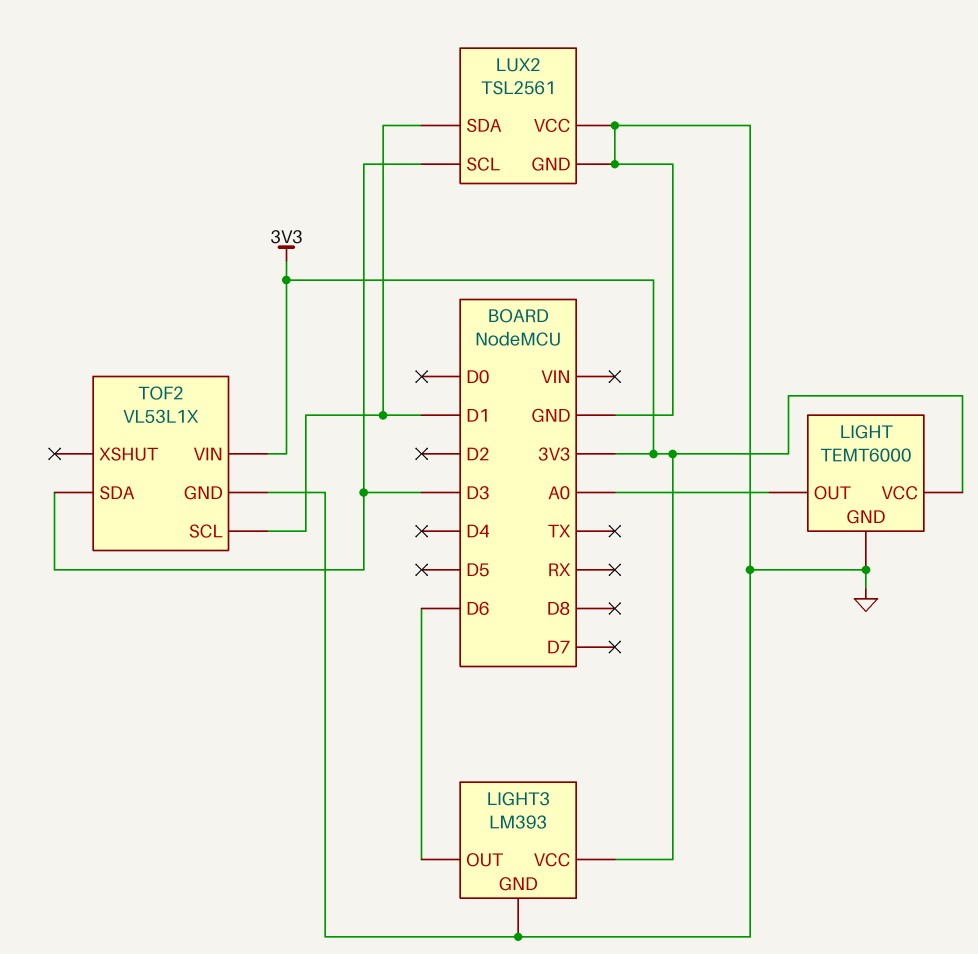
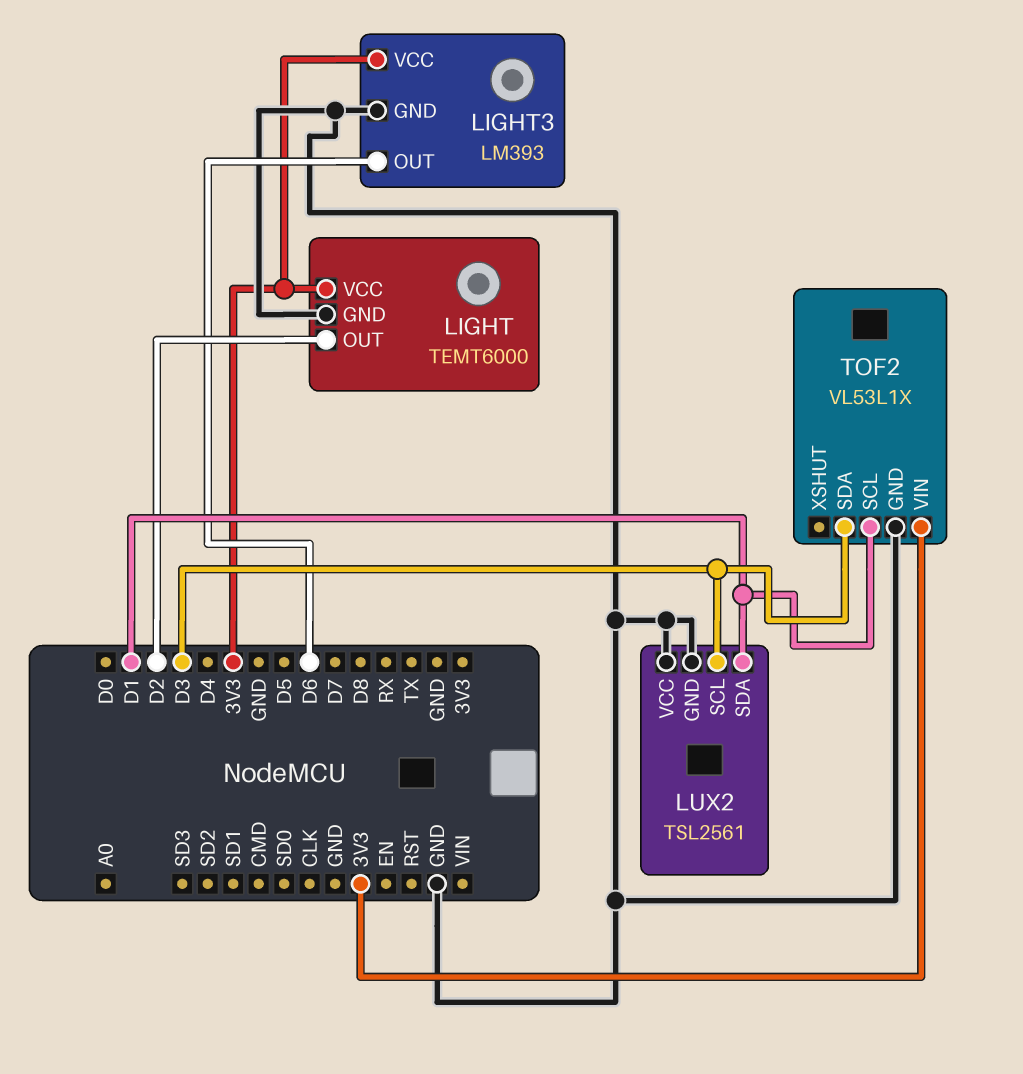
LIGHT pin OUT: A0 -> D2

